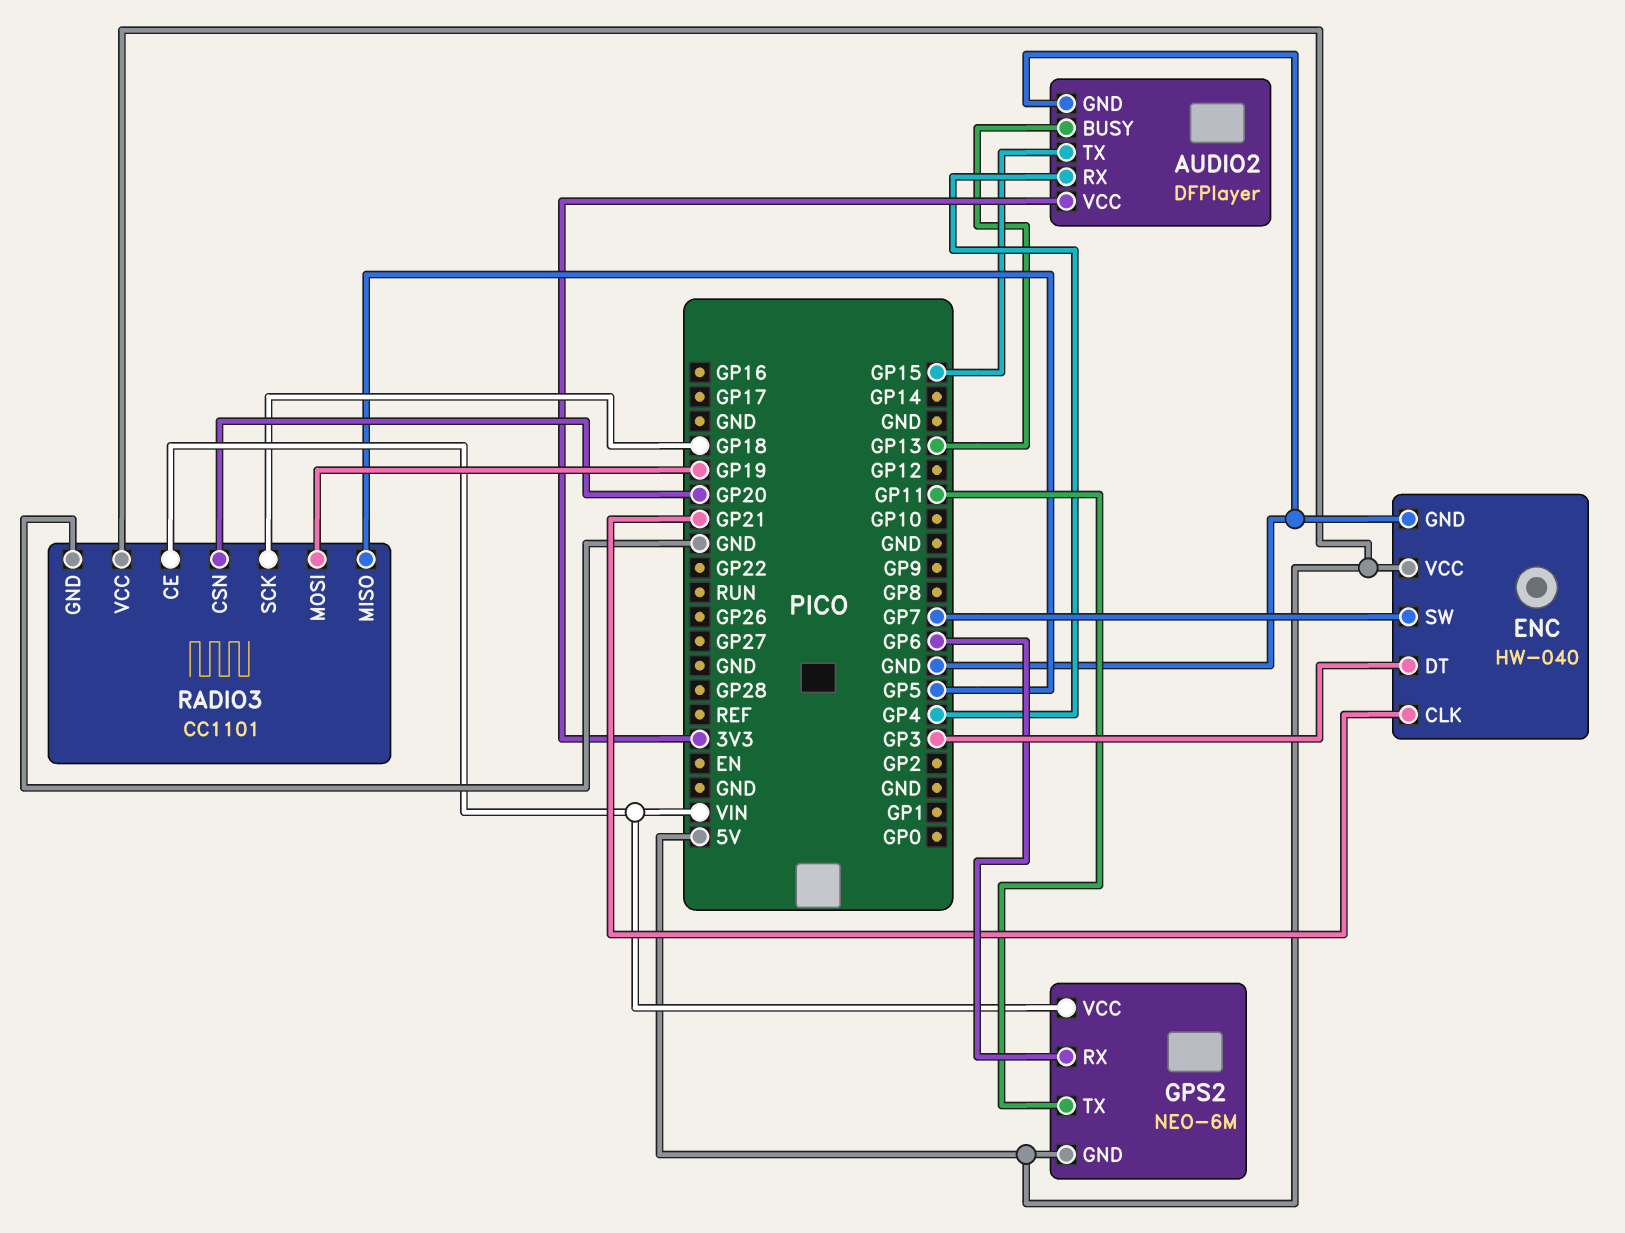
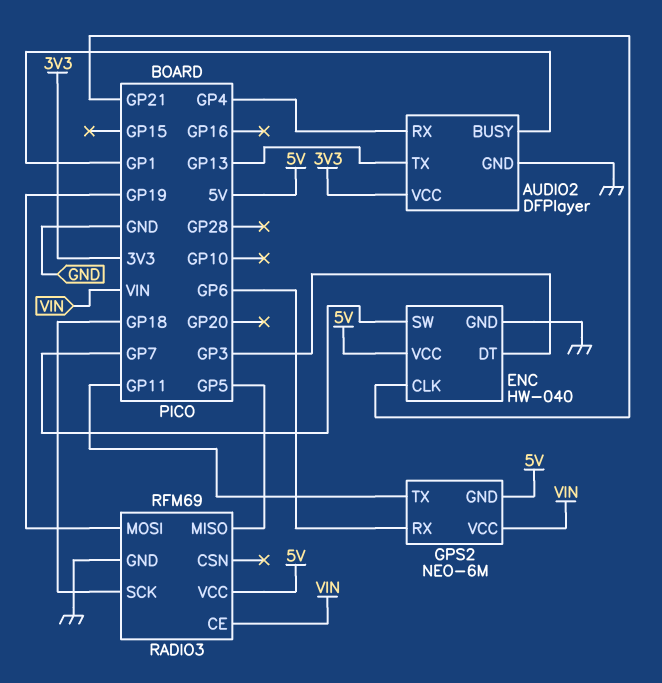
AUDIO2 pin BUSY: GP13 -> GP1
AUDIO2 pin TX: GP15 -> GP13
RADIO3: CC1101 -> RFM69
RADIO3 pin CSN: GP20 -> none

